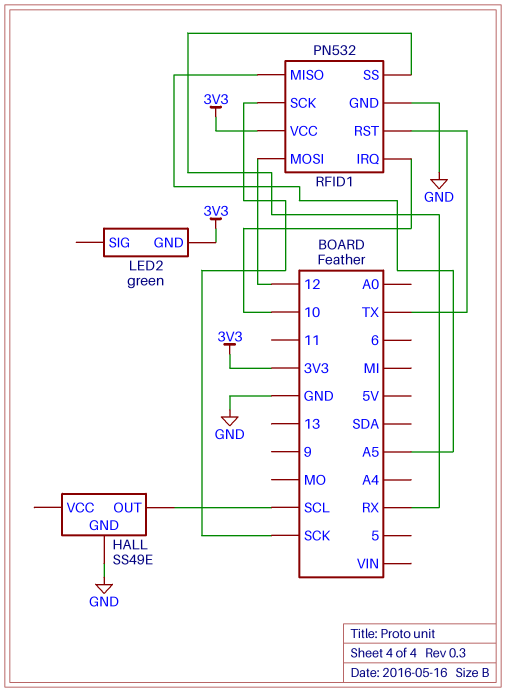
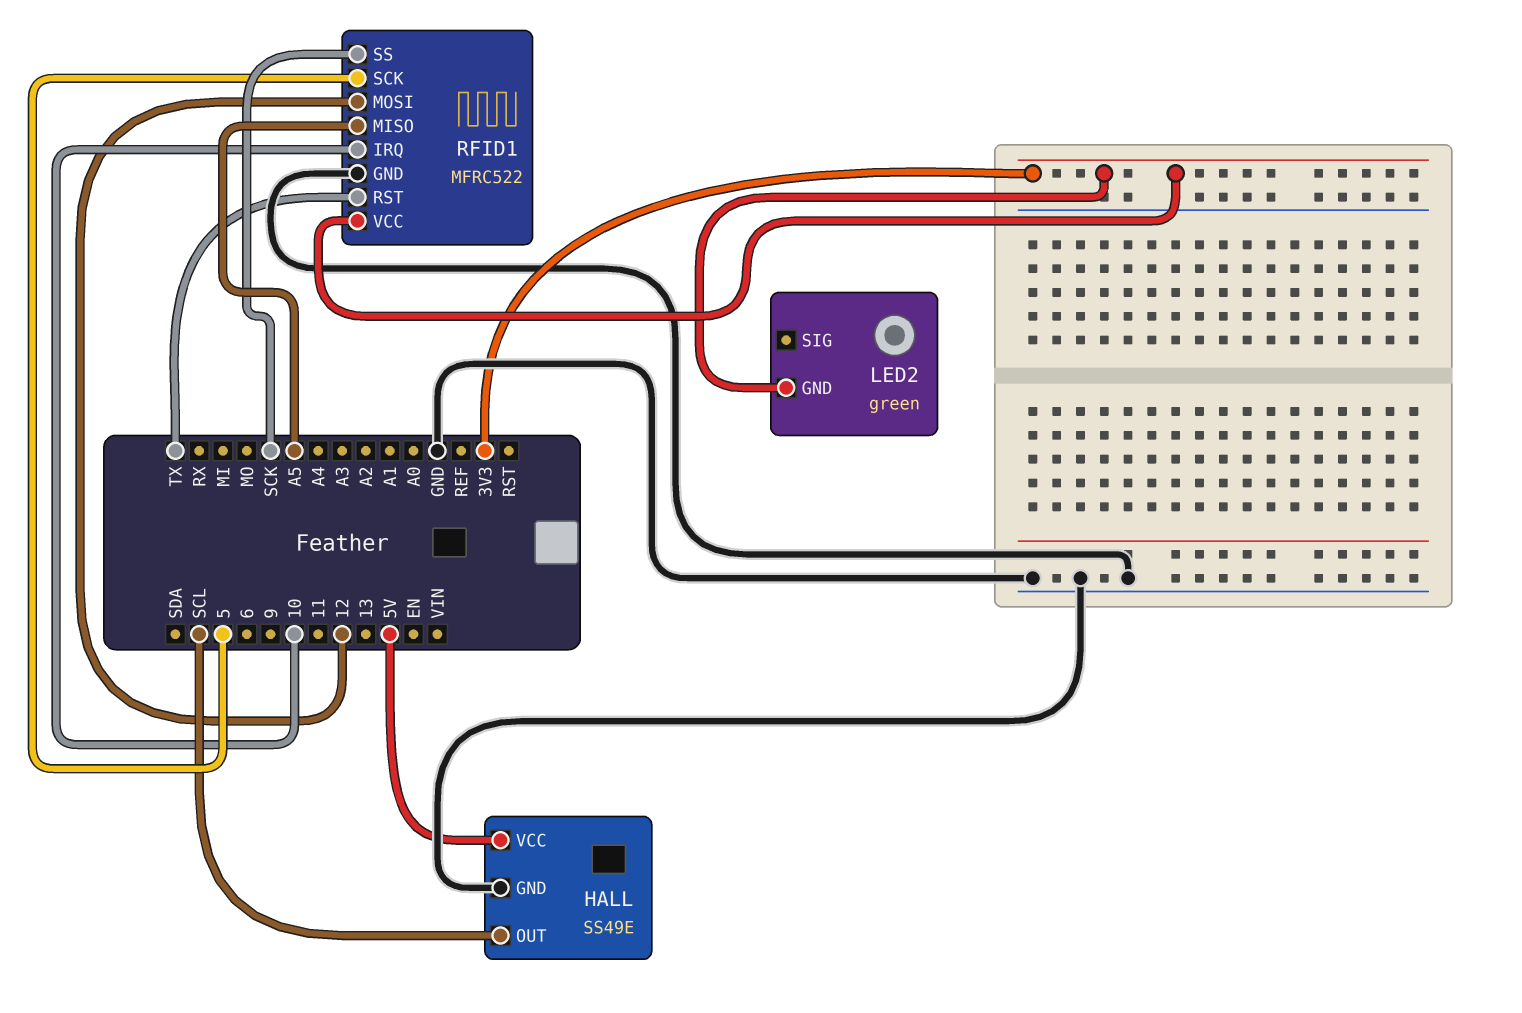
HALL pin VCC: none -> 5V
RFID1: PN532 -> MFRC522
RFID1 pin SCK: SCK -> 5
RFID1 pin SS: RX -> SCK

